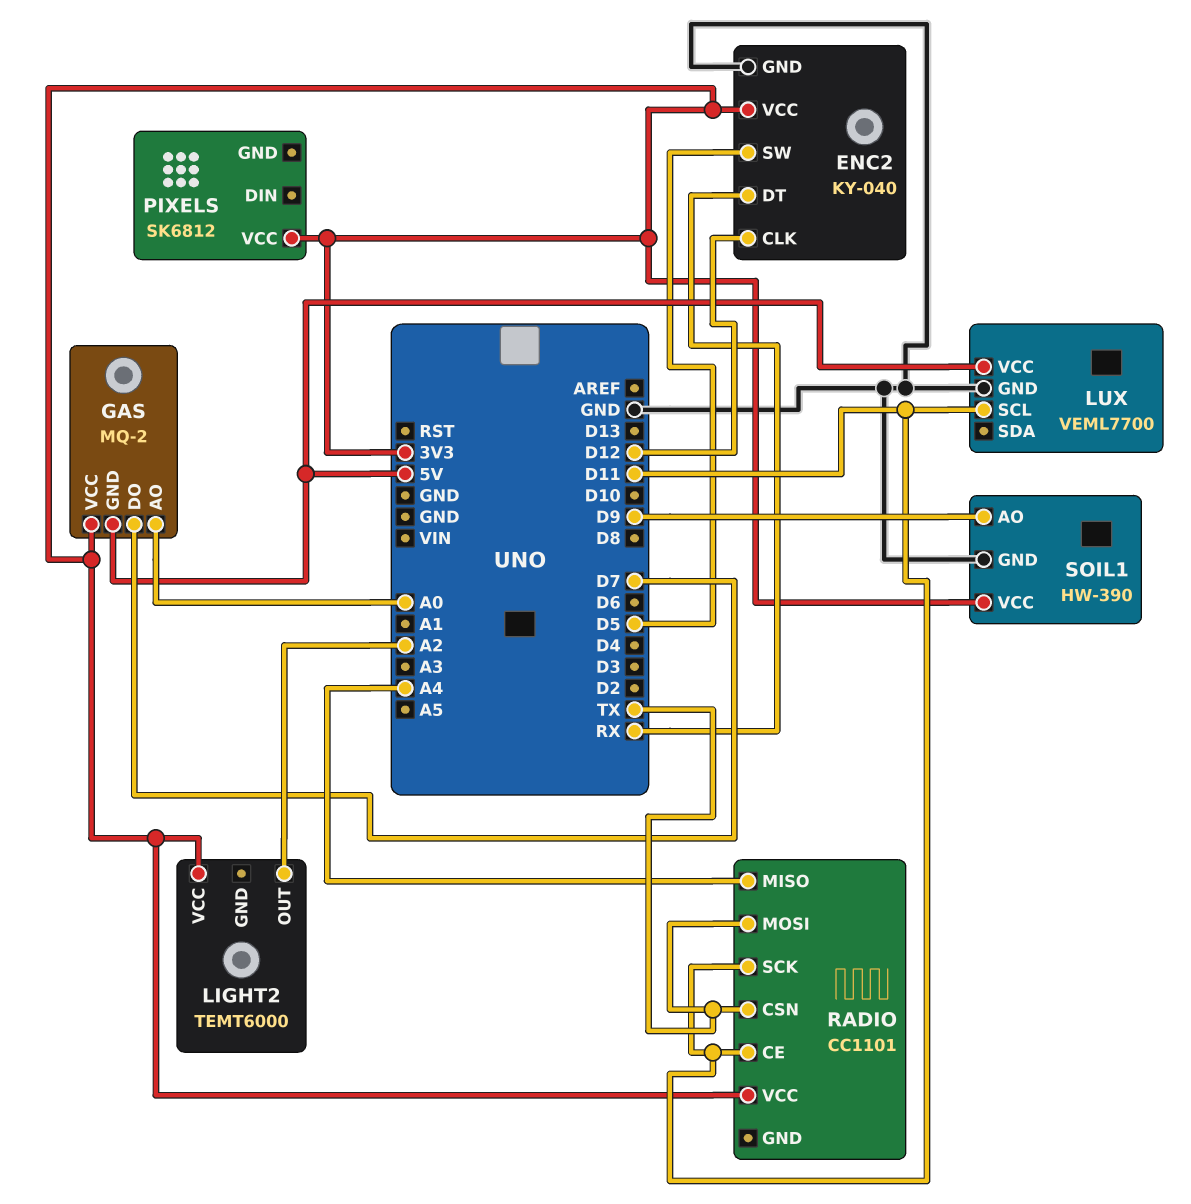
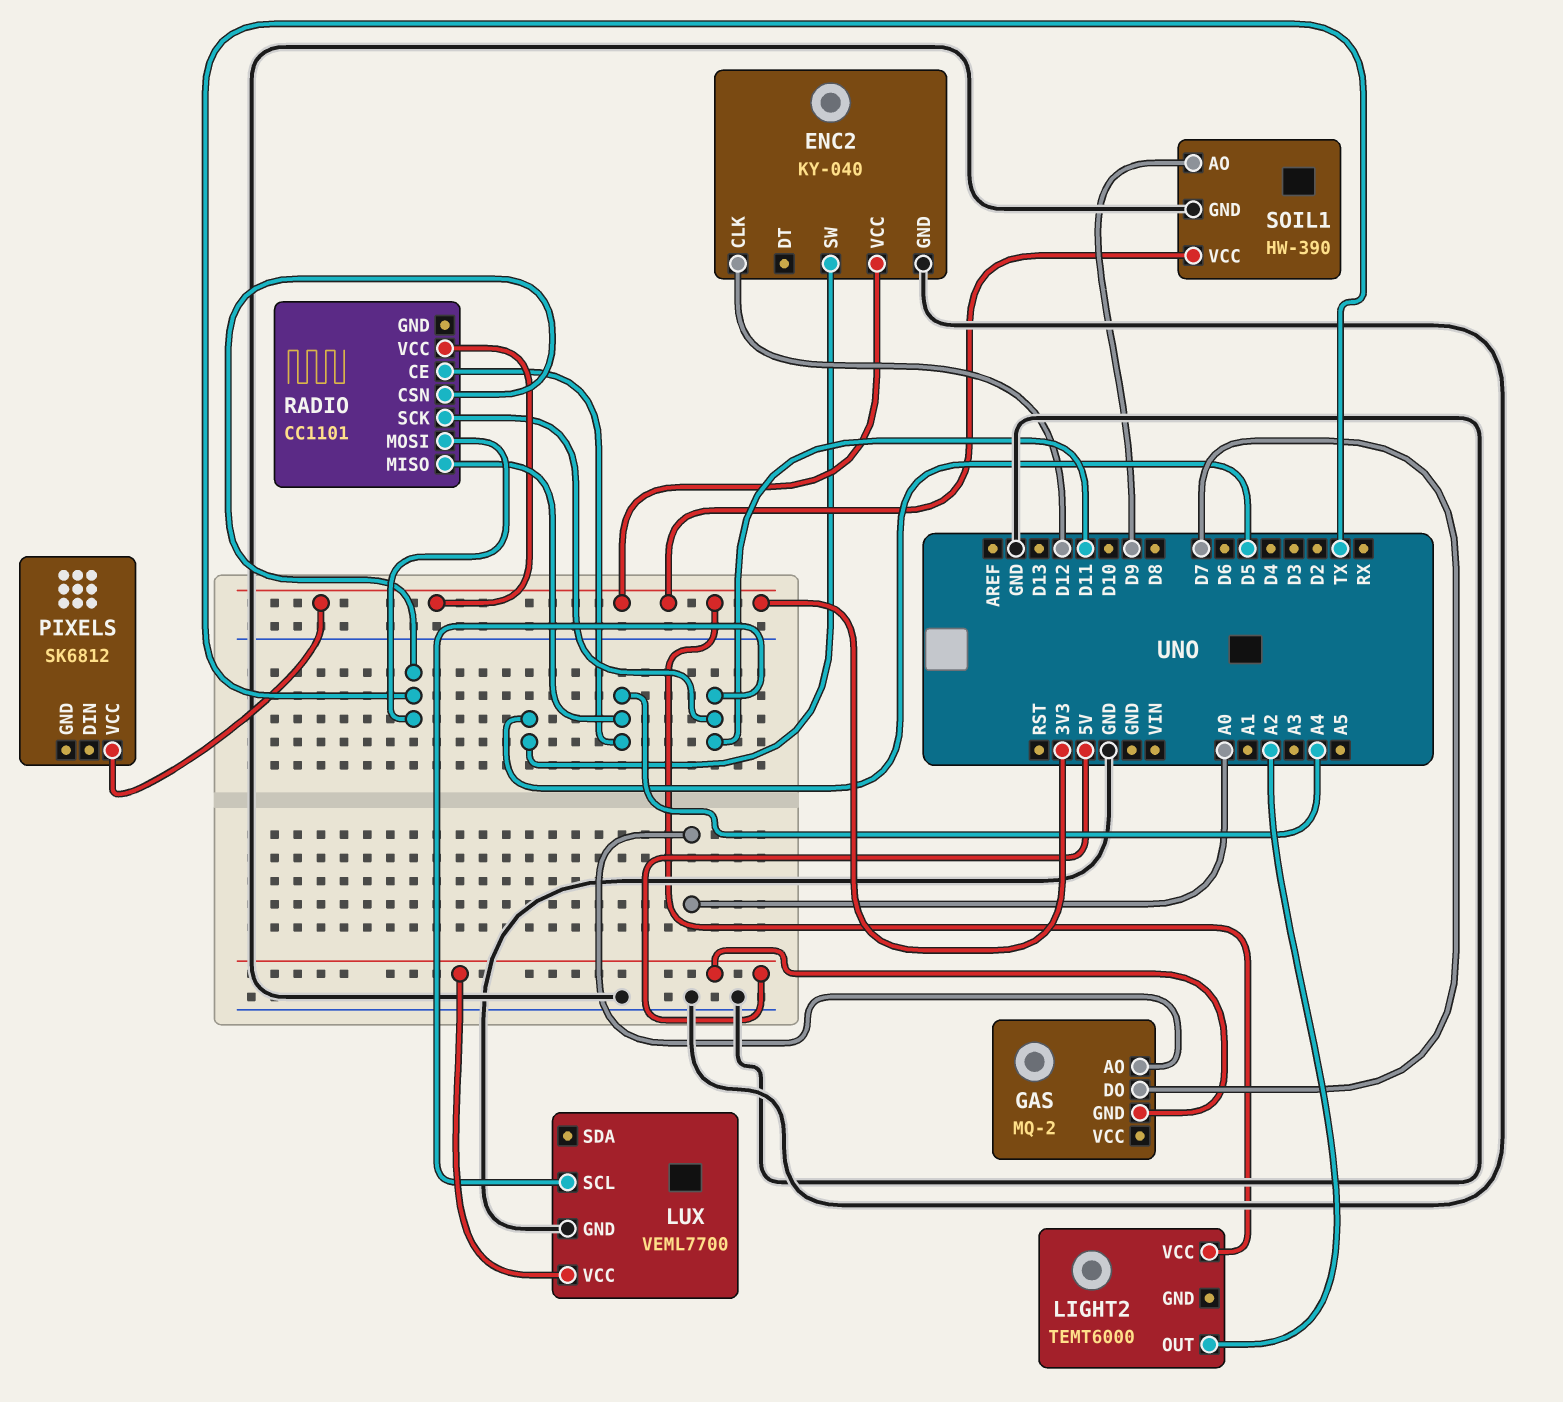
ENC2 pin DT: RX -> none
GAS pin VCC: 3V3 -> none
RADIO pin CE: D11 -> A4

